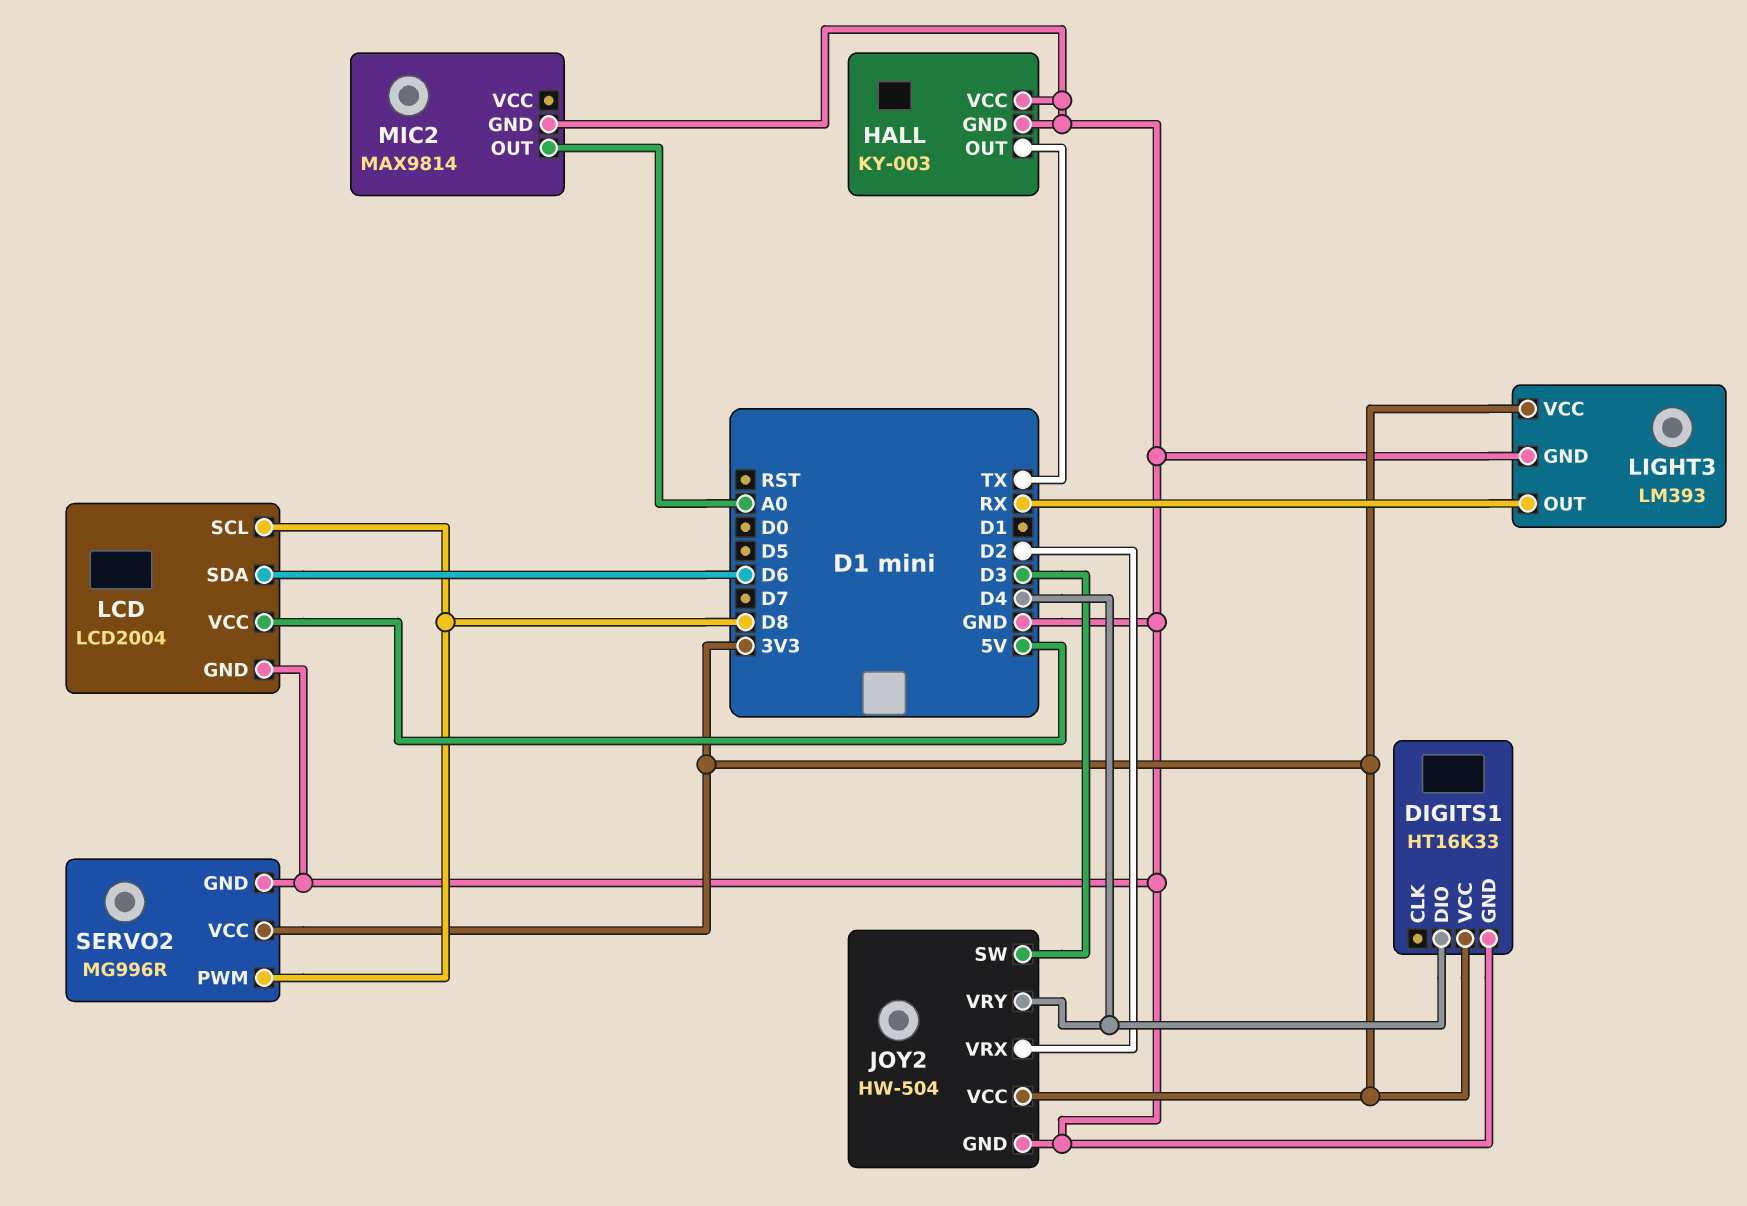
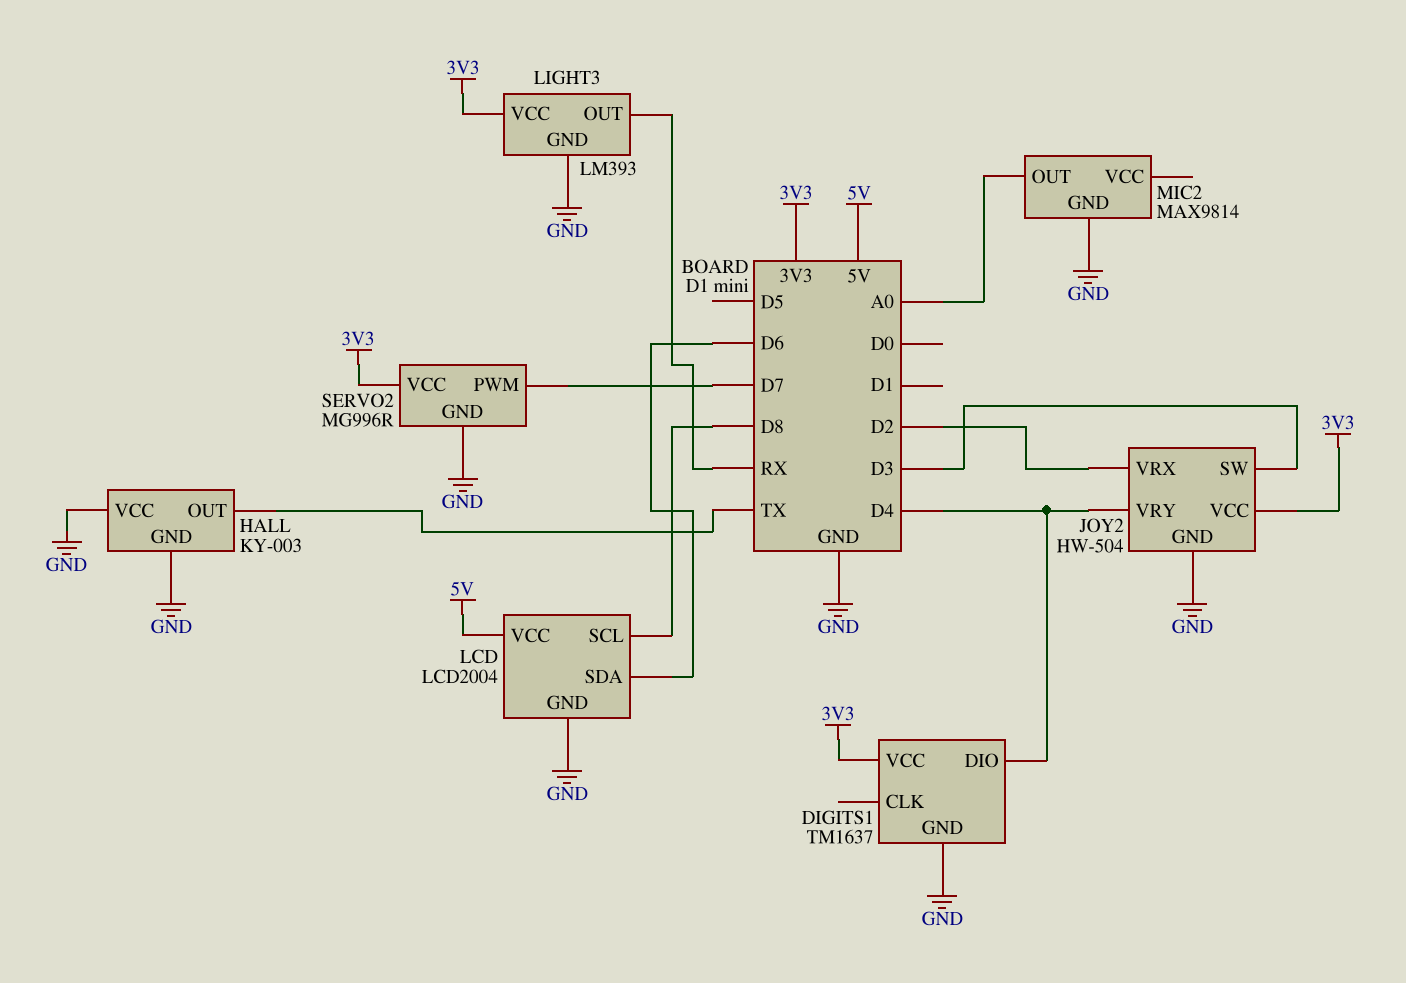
DIGITS1: HT16K33 -> TM1637
SERVO2 pin PWM: D8 -> D7

